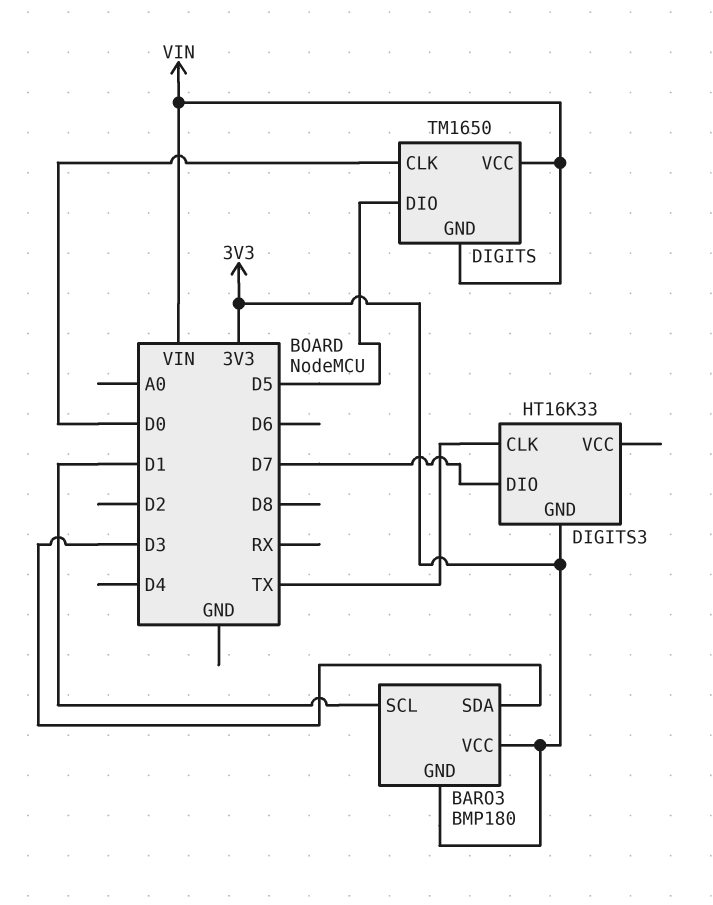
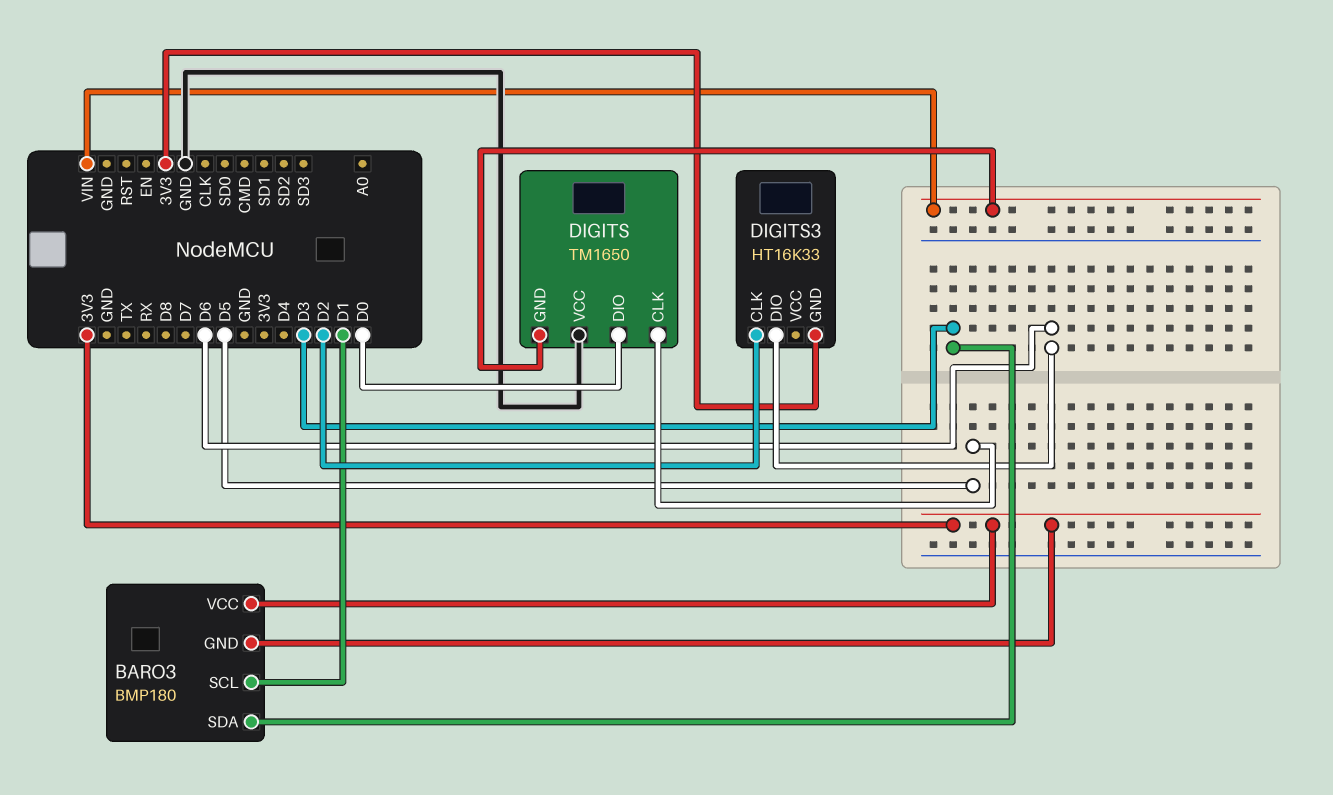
DIGITS pin CLK: D0 -> D5
DIGITS pin DIO: D5 -> D0
DIGITS pin VCC: VIN -> GND
DIGITS3 pin CLK: TX -> D2
DIGITS3 pin DIO: D7 -> D6

